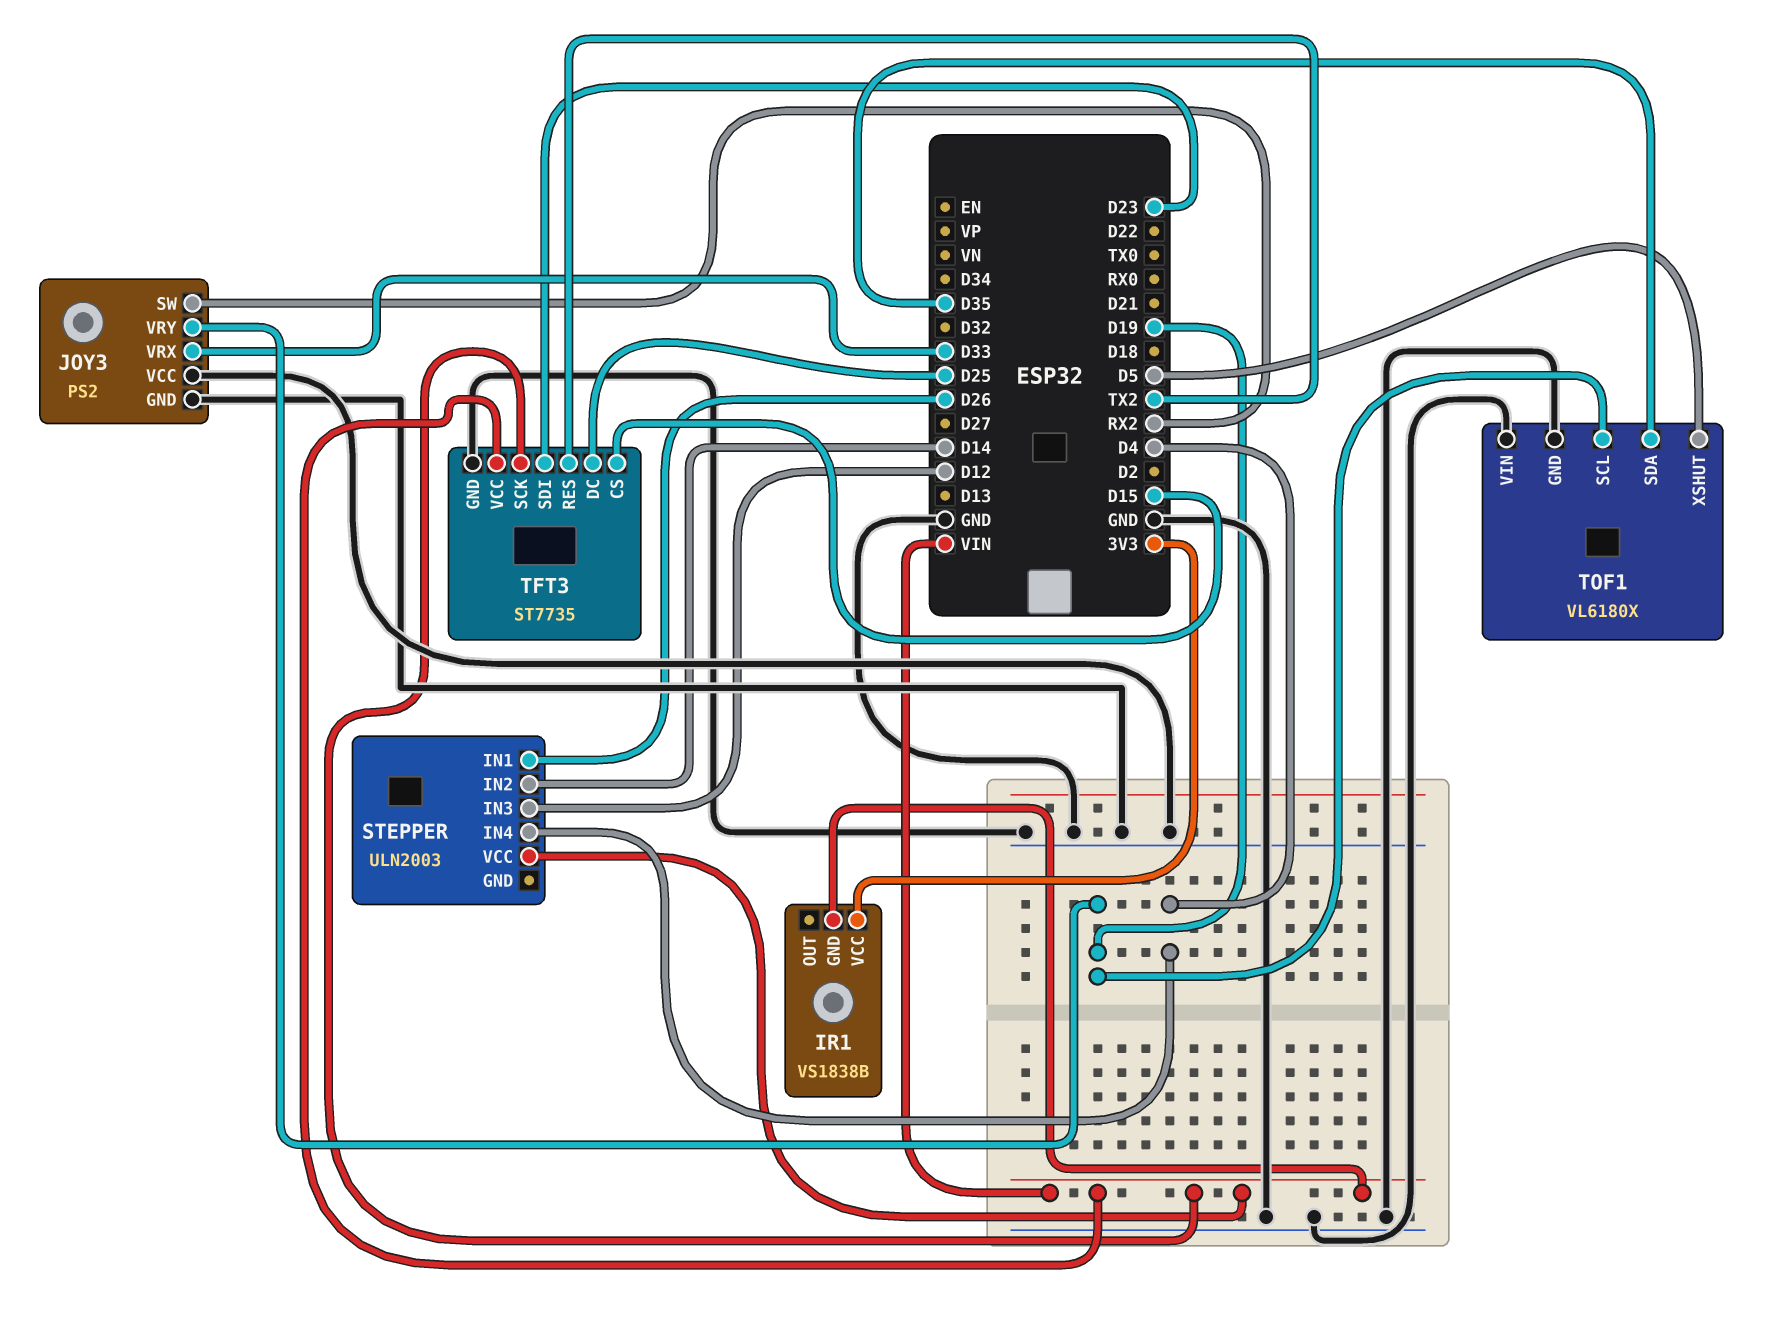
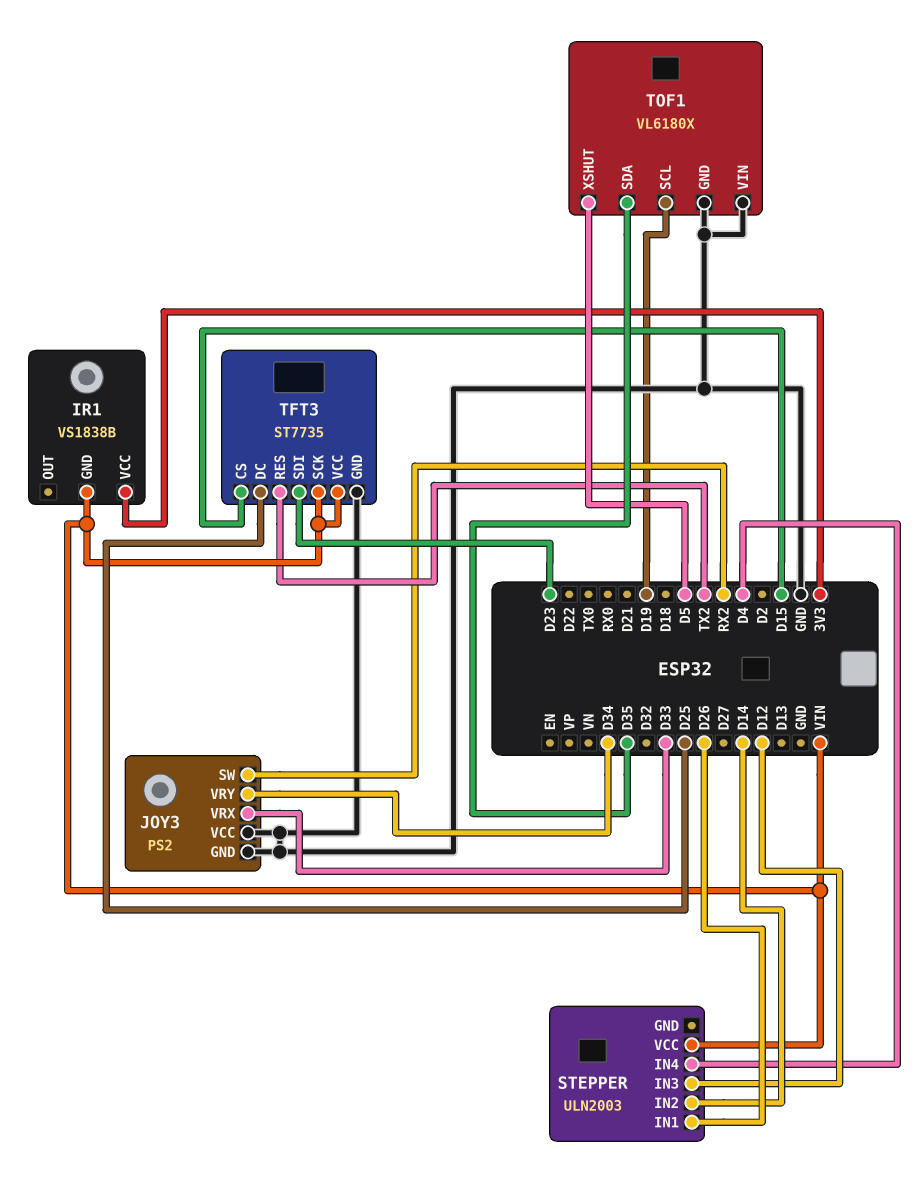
JOY3 pin VRY: D19 -> D34

